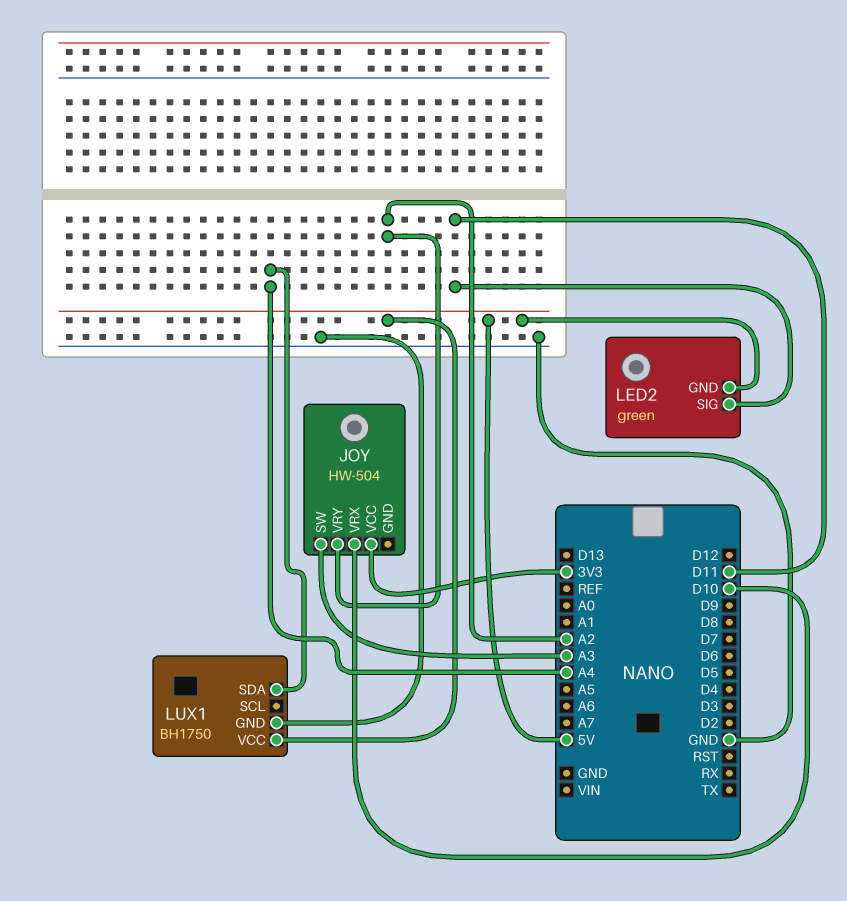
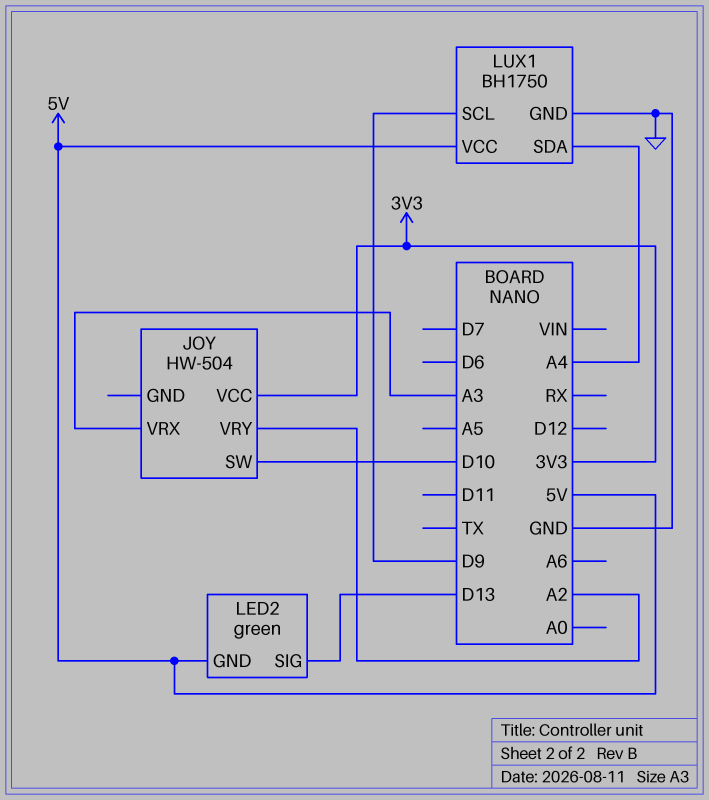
JOY pin SW: A3 -> D10
JOY pin VRX: D10 -> A3
LED2 pin SIG: D11 -> D13
LUX1 pin SCL: none -> D9

